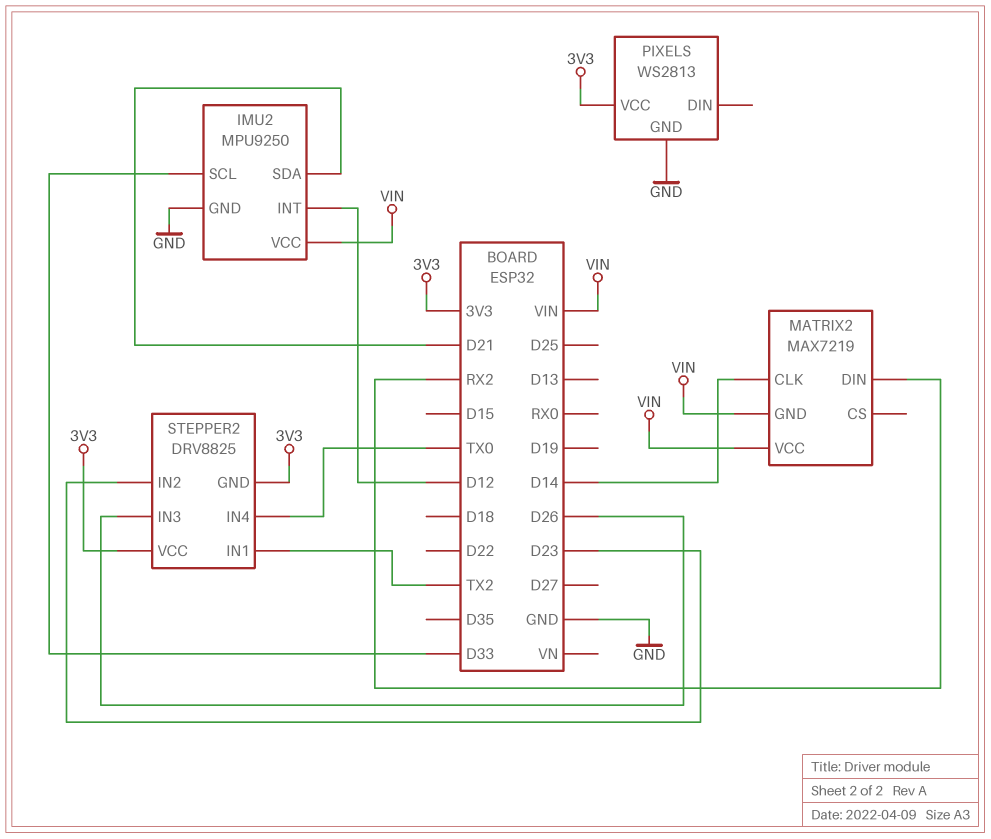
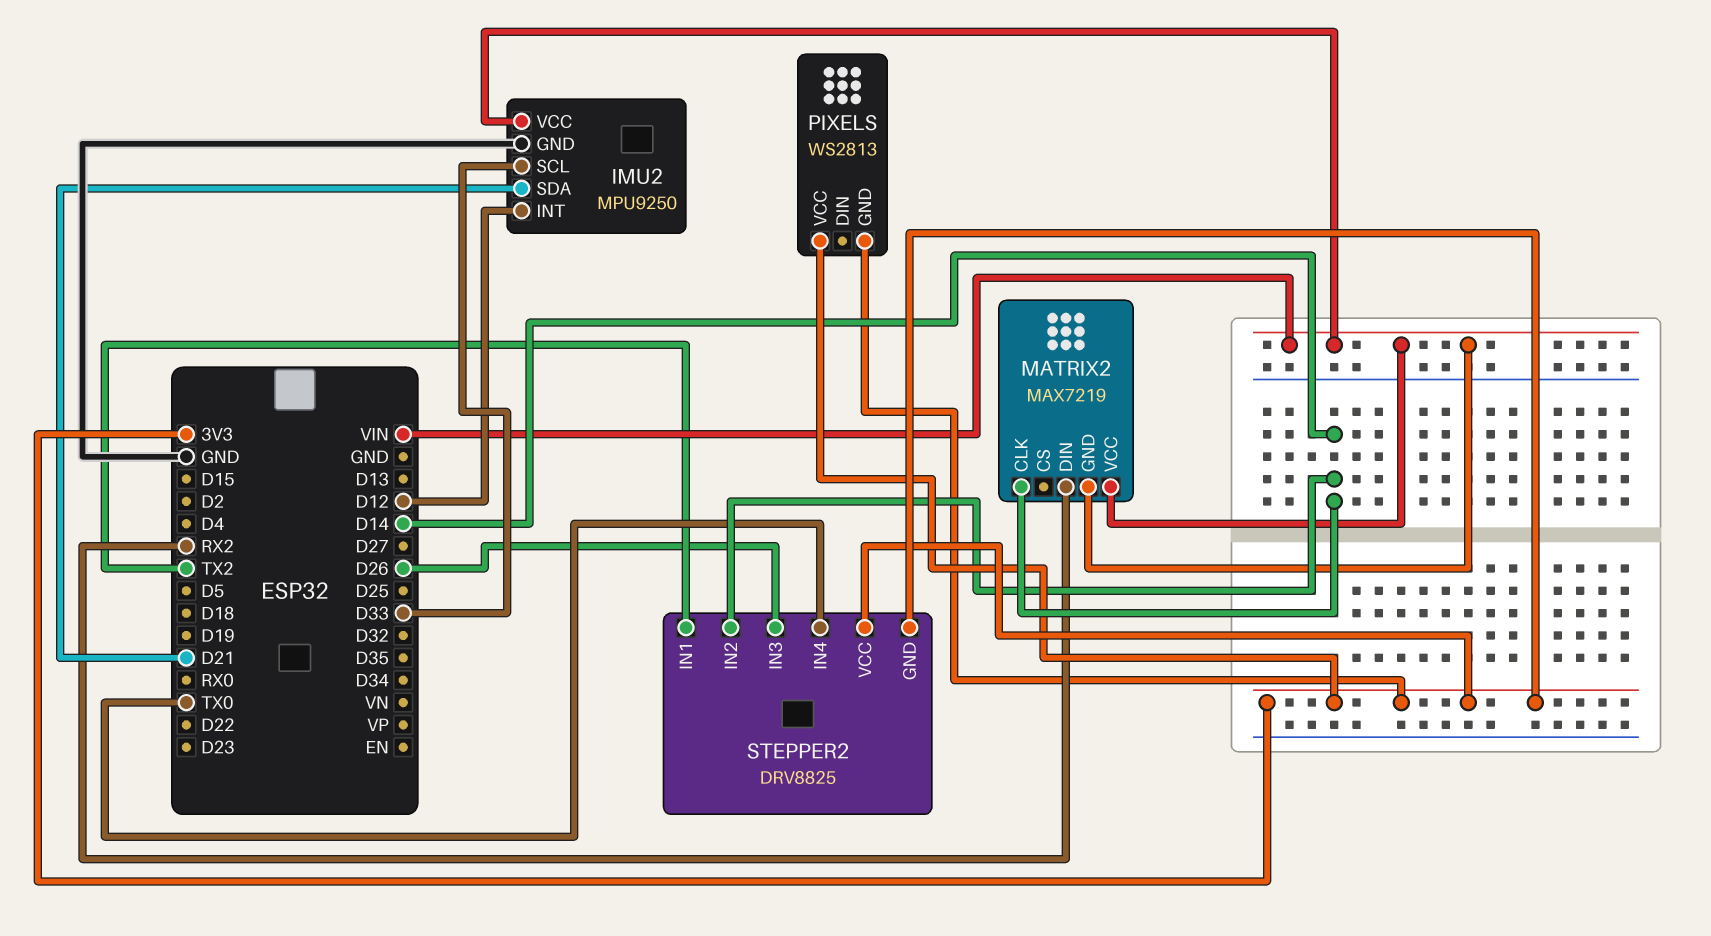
PIXELS pin GND: GND -> 3V3
STEPPER2 pin IN2: D23 -> D14

